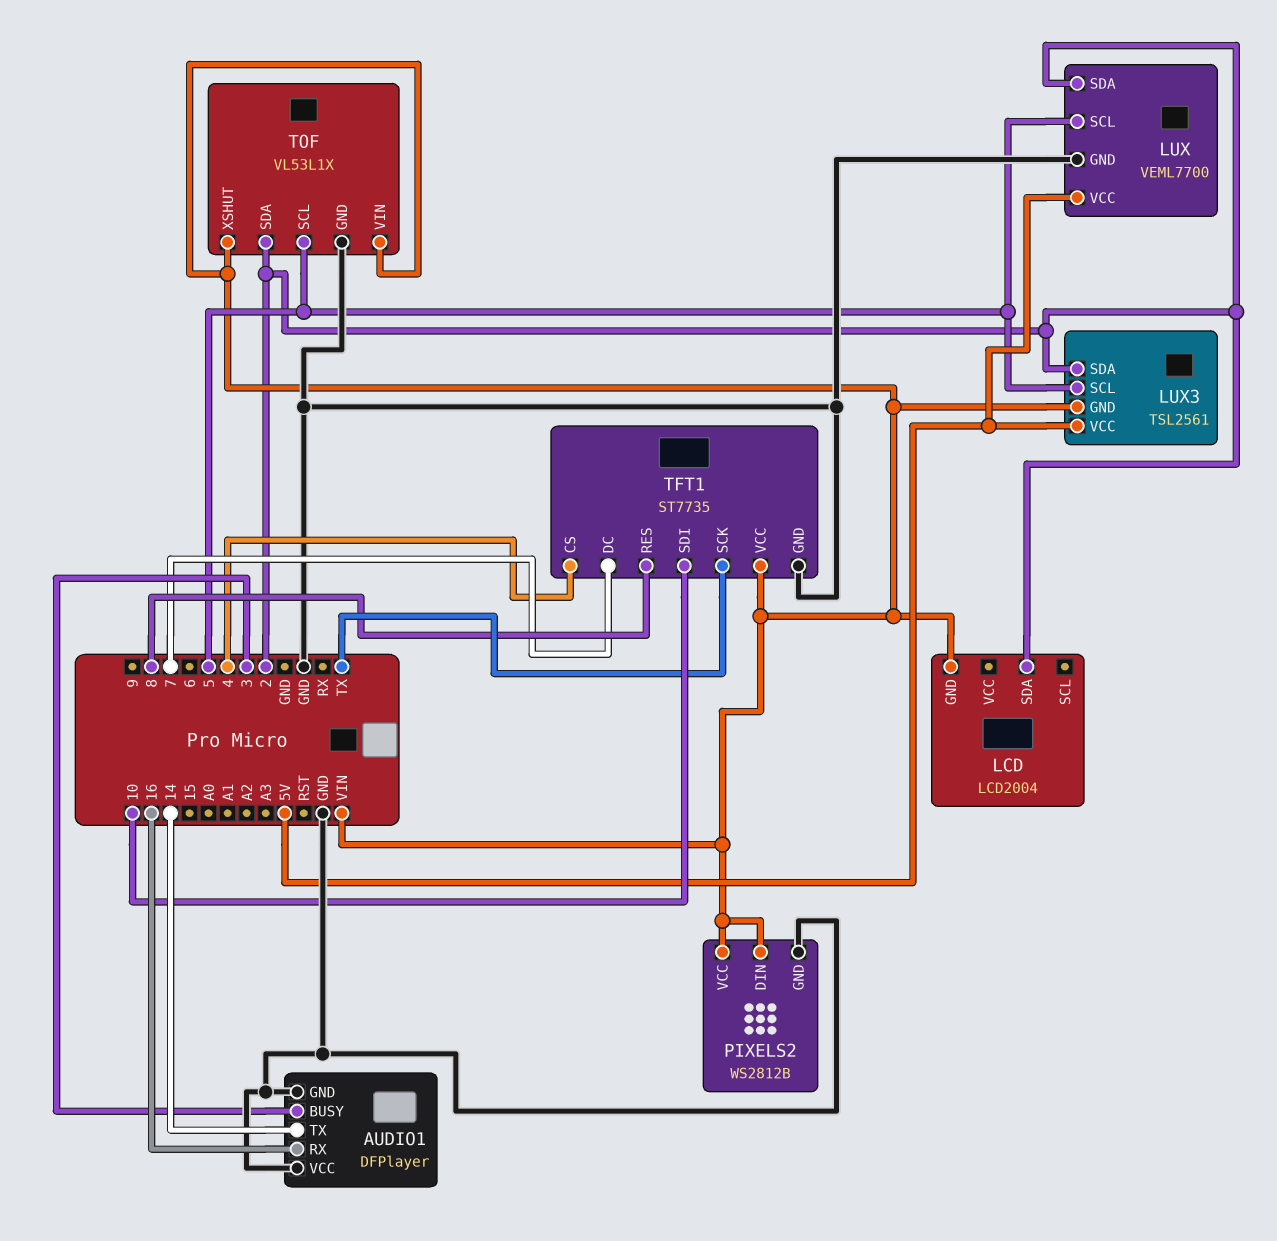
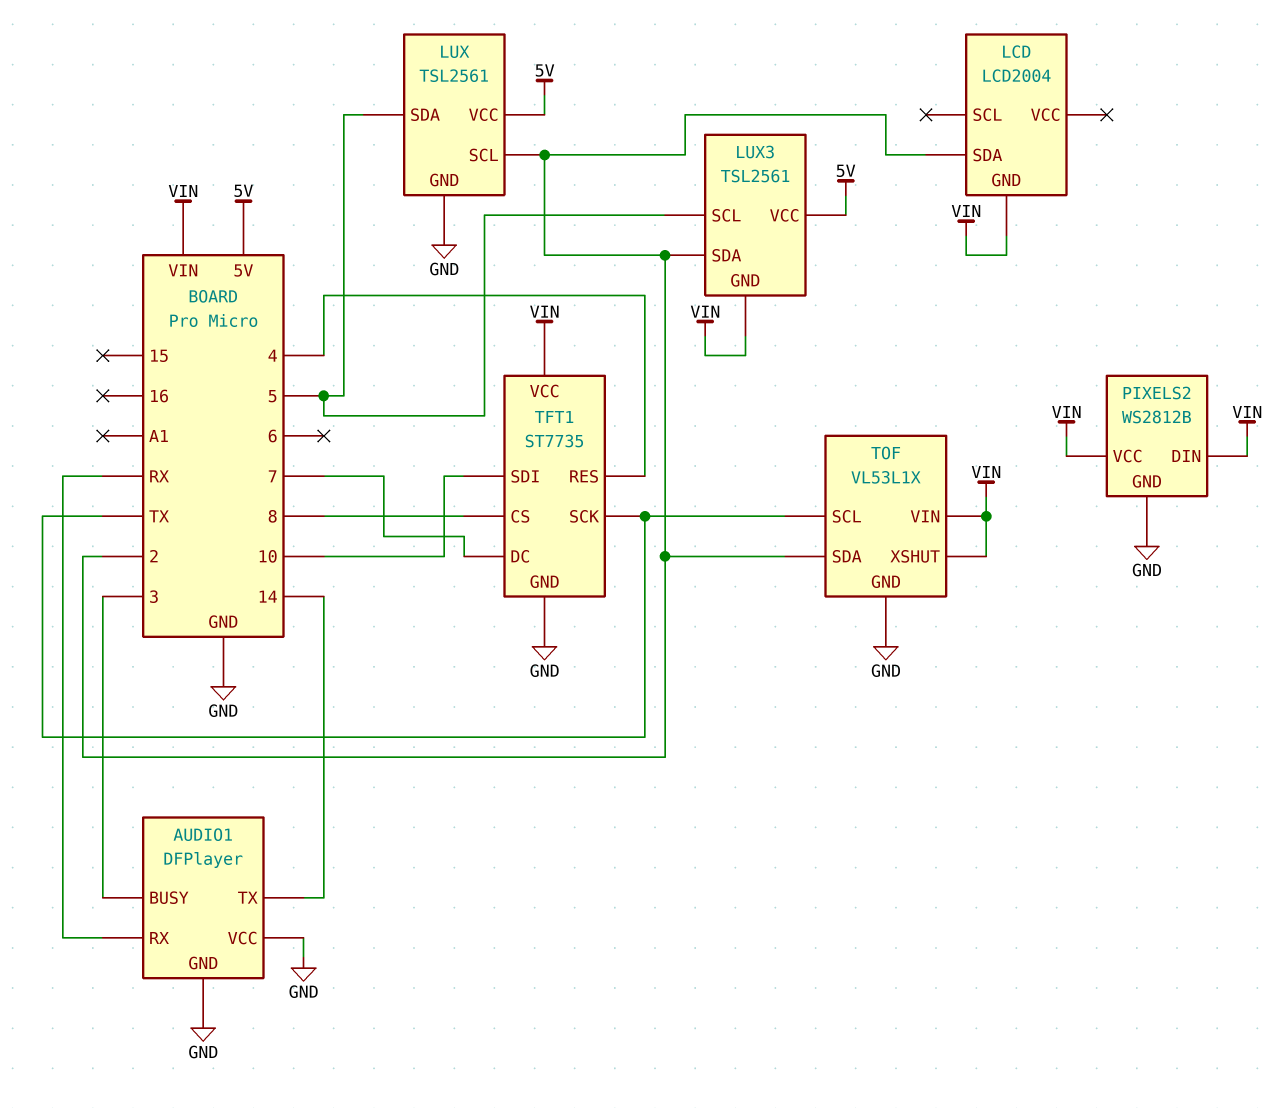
AUDIO1 pin RX: 16 -> RX
LUX: VEML7700 -> TSL2561
LUX pin SCL: 5 -> 2
LUX pin SDA: 2 -> 5
TFT1 pin CS: 4 -> 8
TFT1 pin RES: 8 -> 4
TOF pin SCL: 5 -> TX

